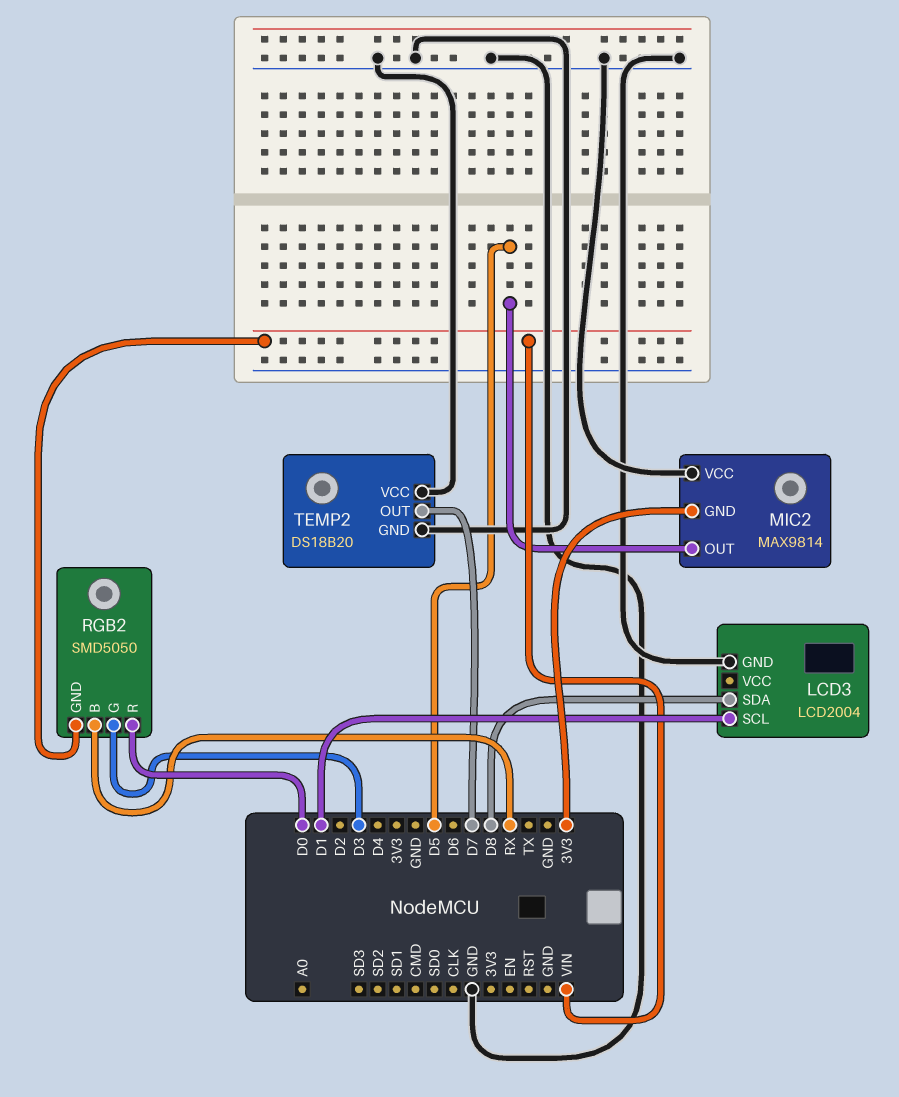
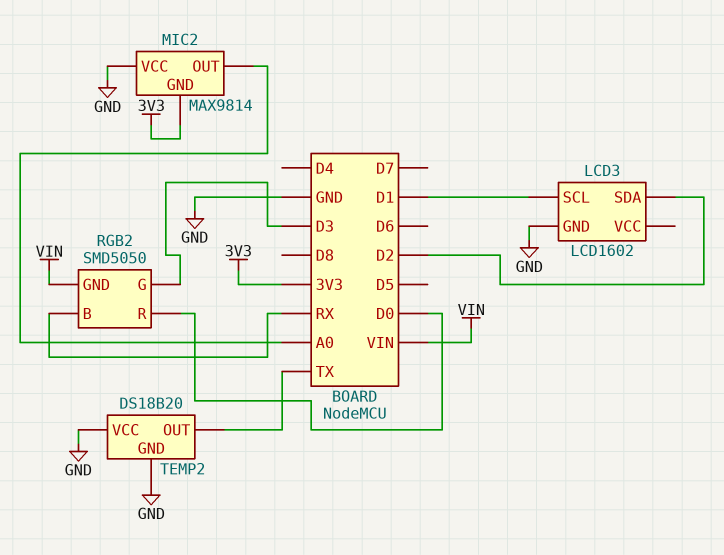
LCD3: LCD2004 -> LCD1602
LCD3 pin SDA: D8 -> D2
MIC2 pin OUT: D5 -> A0
TEMP2 pin OUT: D7 -> TX

